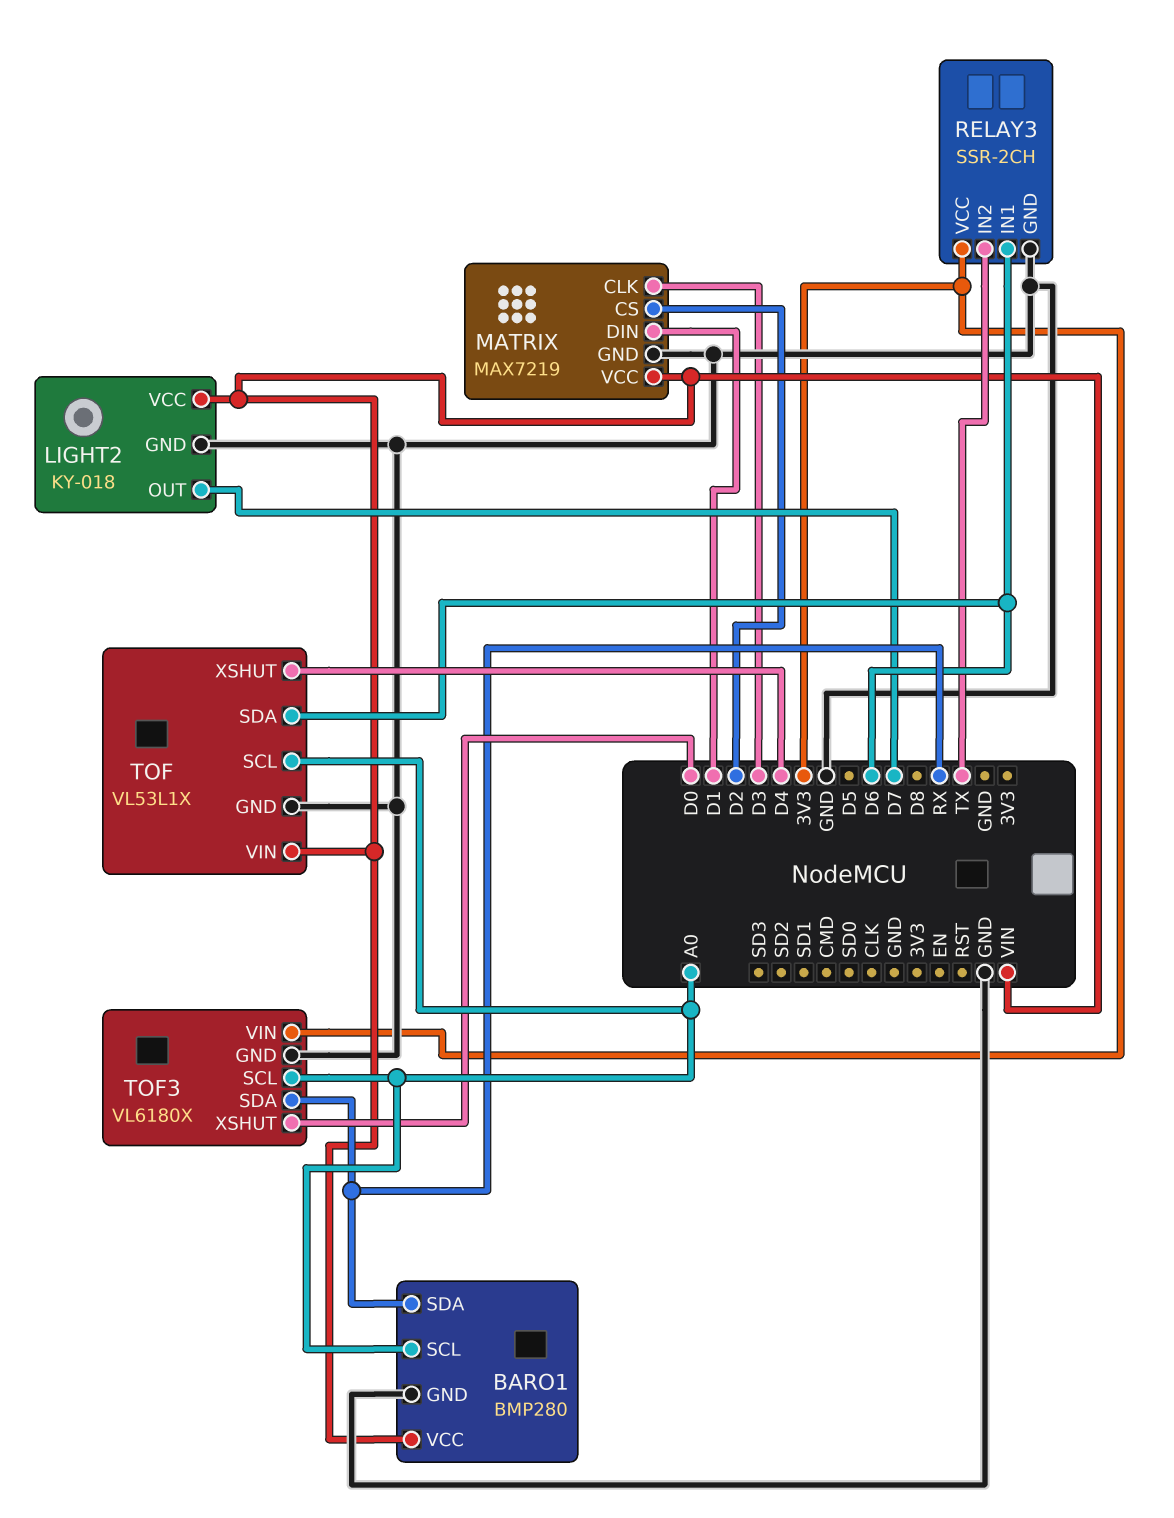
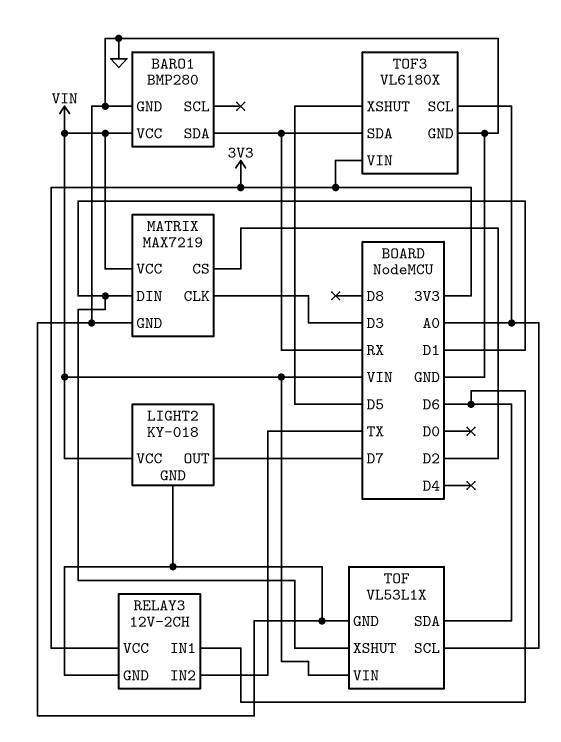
BARO1 pin SCL: A0 -> none
RELAY3: SSR-2CH -> 12V-2CH
TOF pin XSHUT: D4 -> D1
TOF3 pin XSHUT: D0 -> D5

